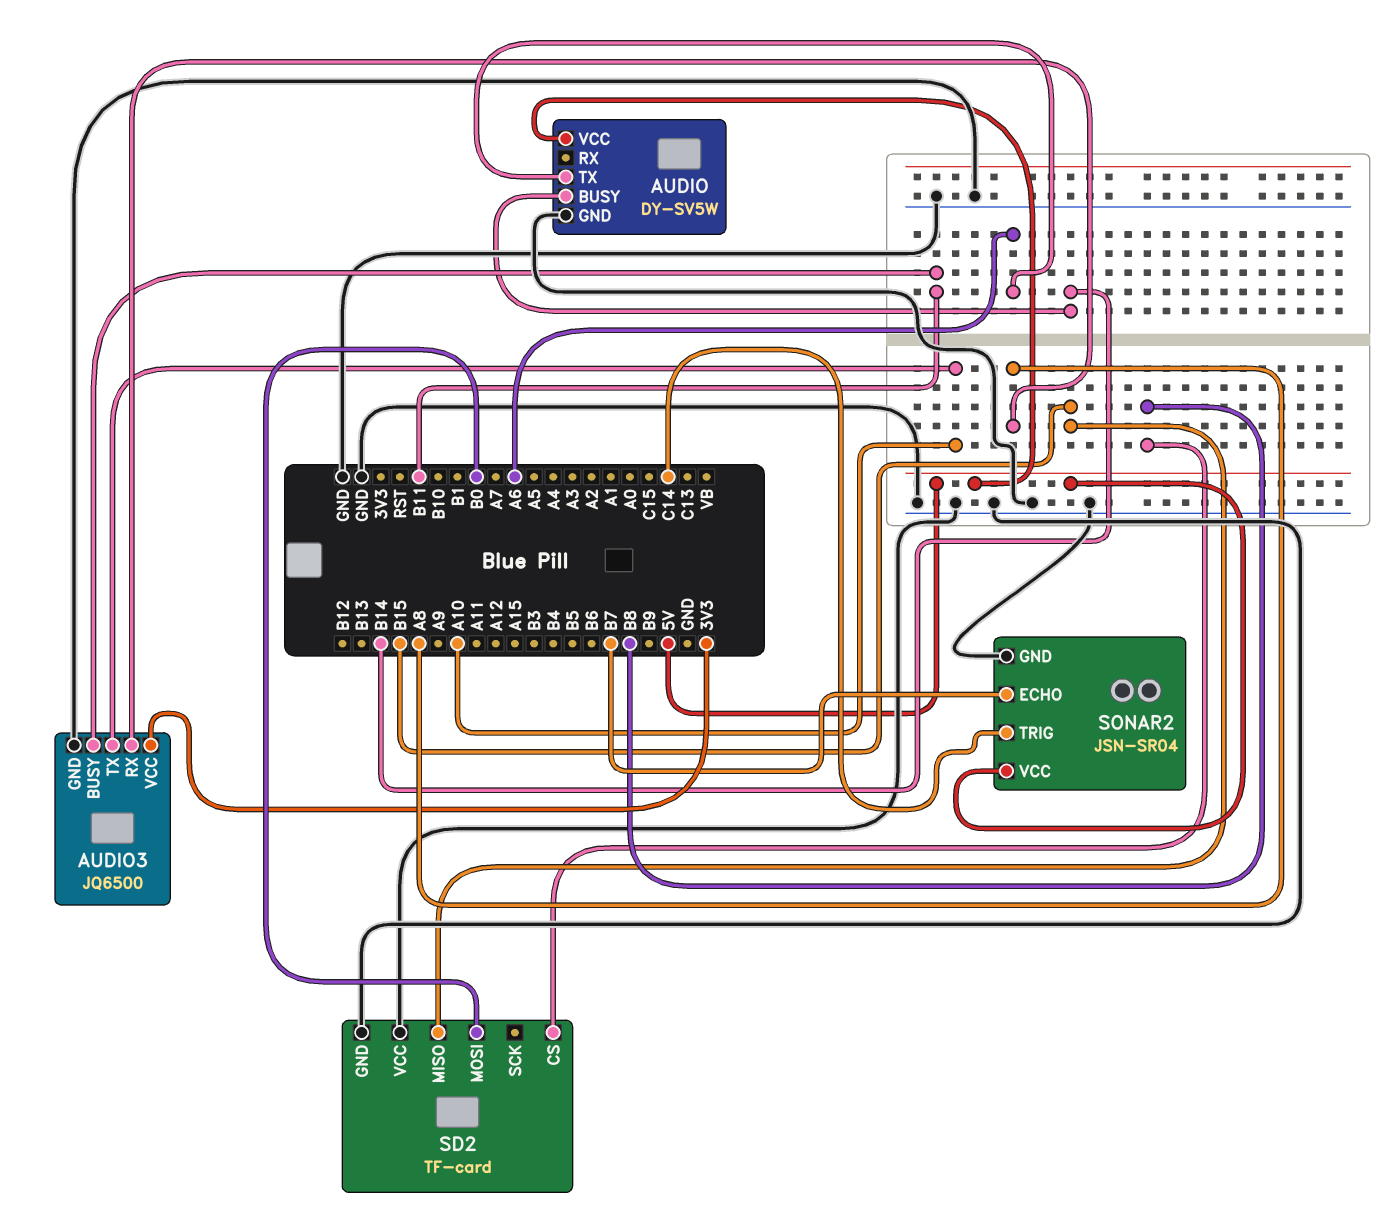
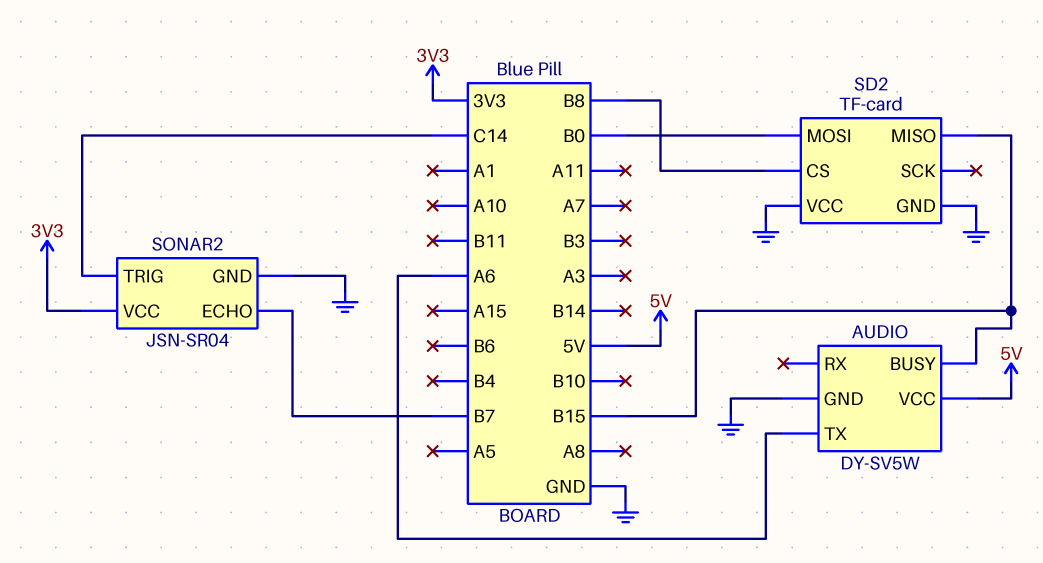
AUDIO pin BUSY: B14 -> B15
AUDIO3: JQ6500 -> none
AUDIO3 pin BUSY: B11 -> none
AUDIO3 pin GND: GND -> none
AUDIO3 pin RX: A8 -> none
AUDIO3 pin TX: A10 -> none
AUDIO3 pin VCC: 3V3 -> none
SONAR2 pin VCC: 5V -> 3V3

